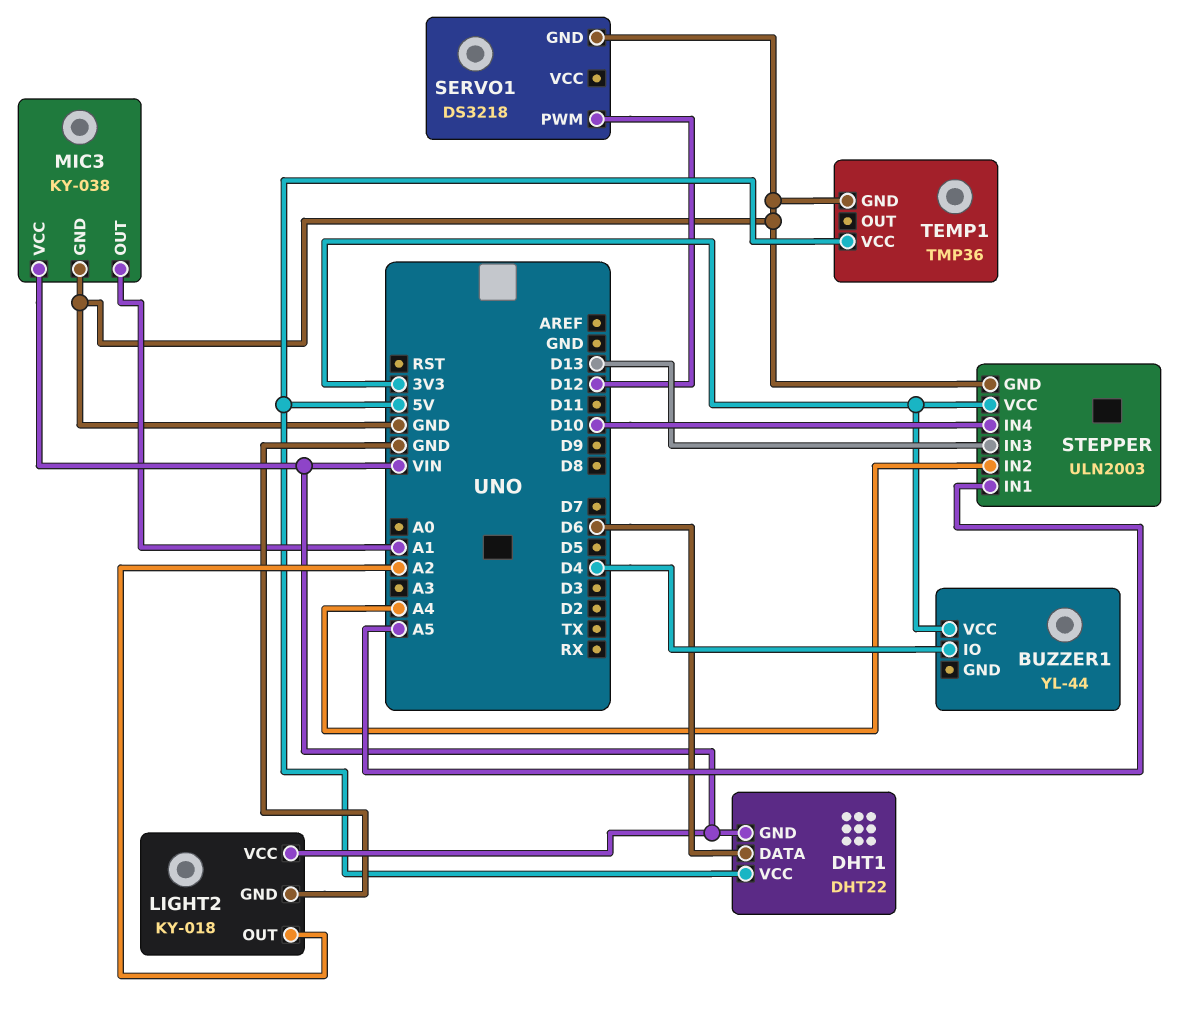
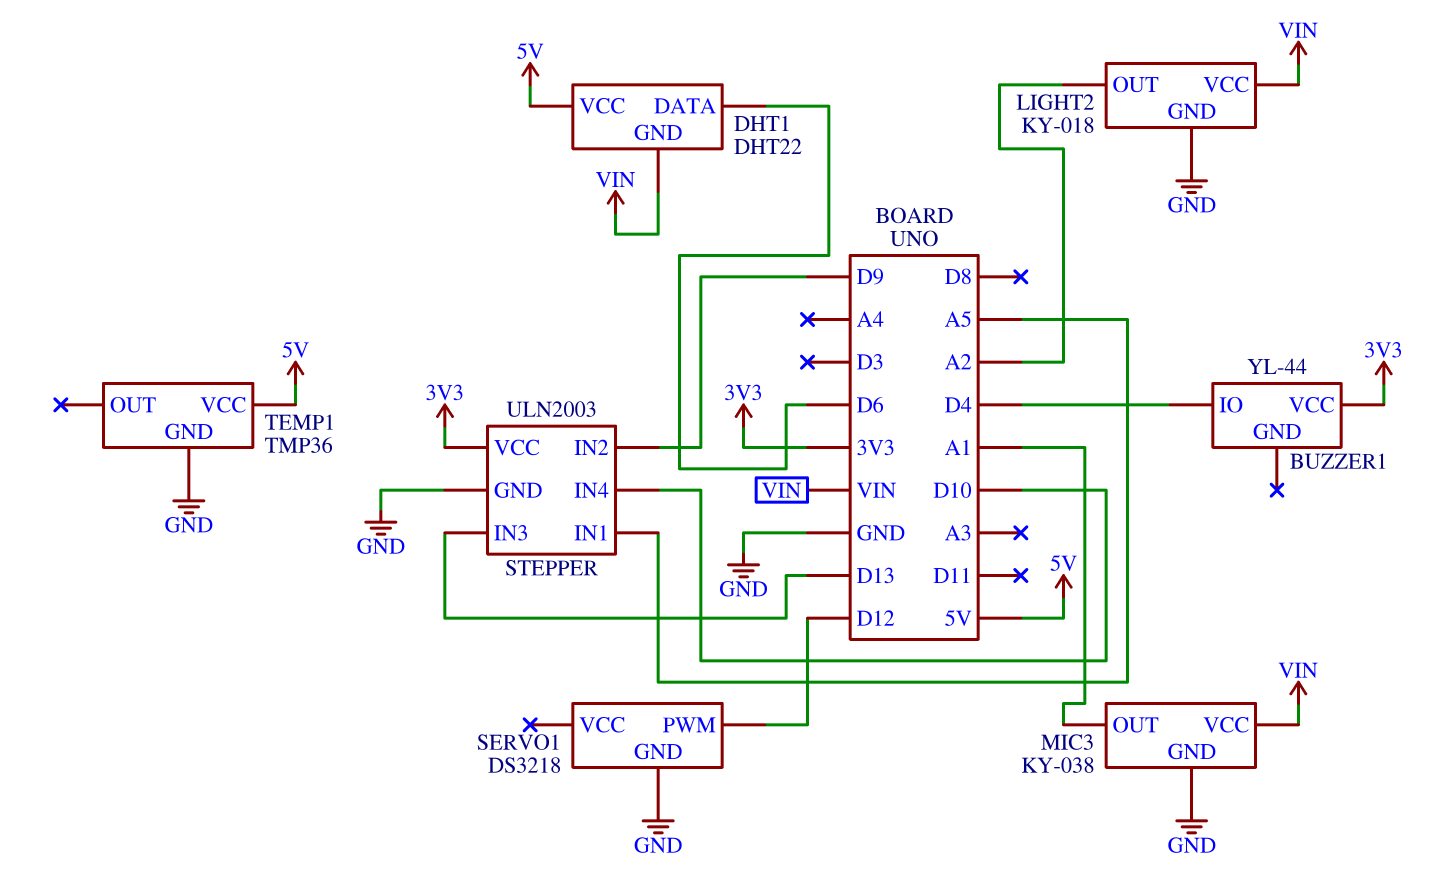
STEPPER pin IN2: A4 -> D9

